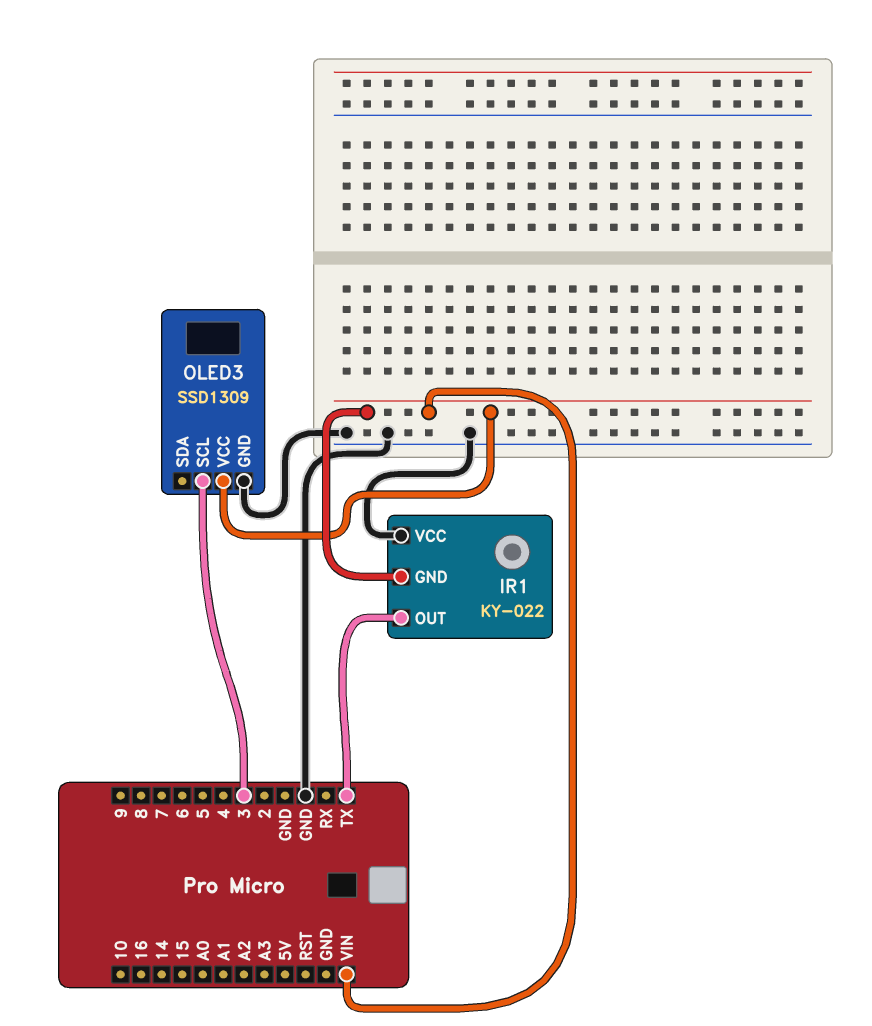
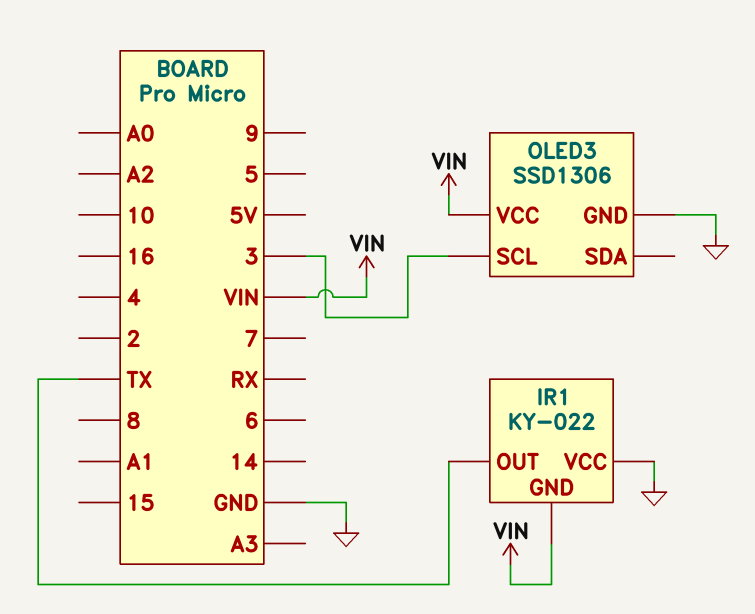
OLED3: SSD1309 -> SSD1306

